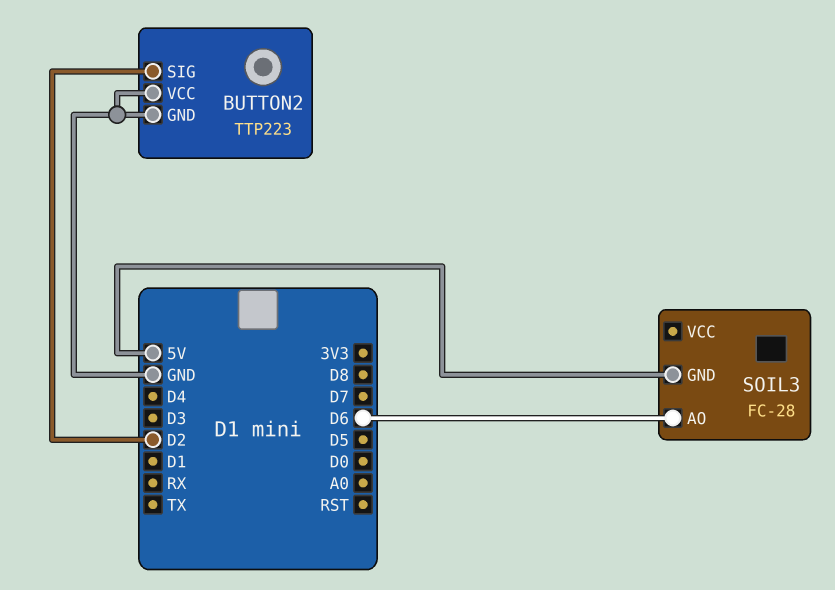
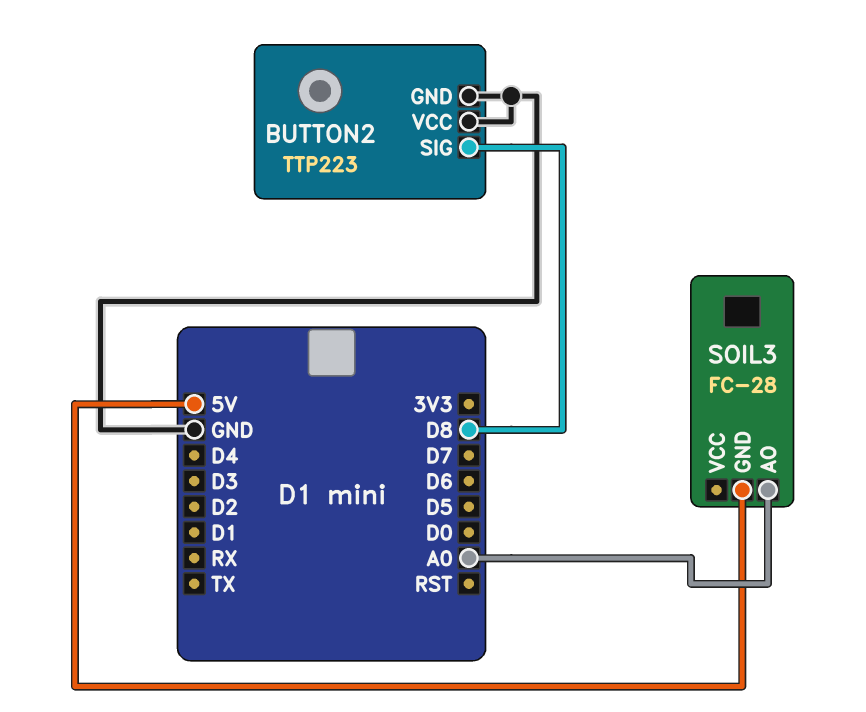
BUTTON2 pin SIG: D2 -> D8
SOIL3 pin AO: D6 -> A0

